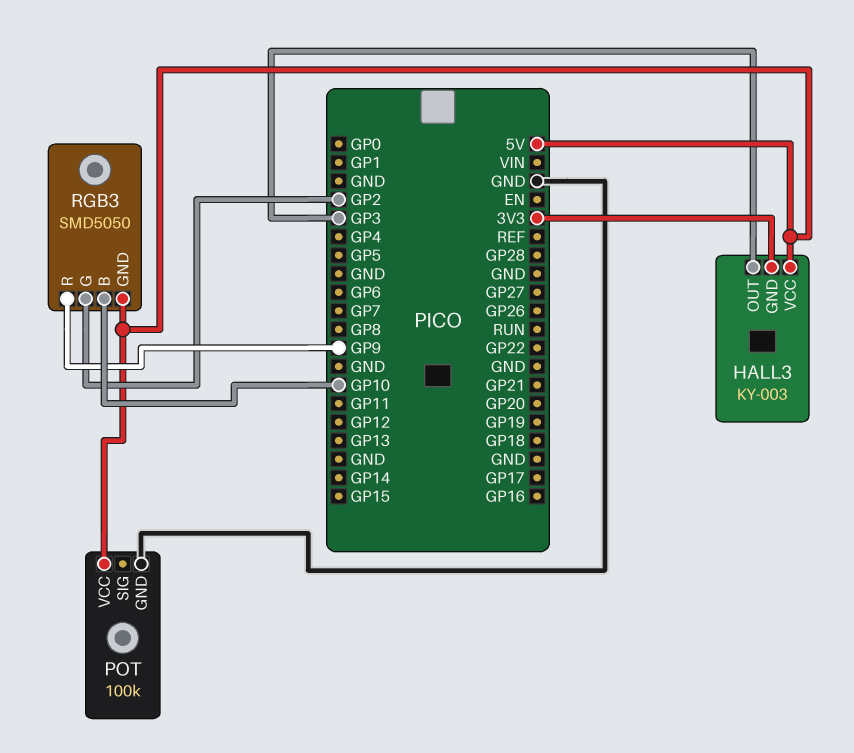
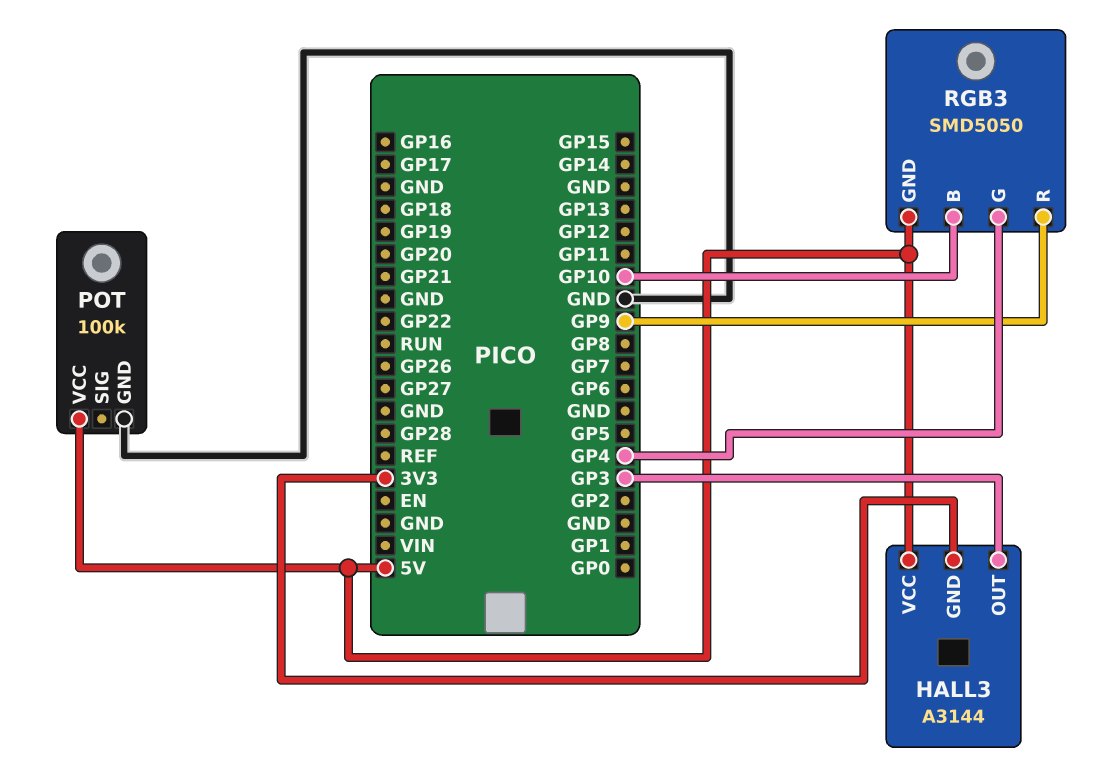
HALL3: KY-003 -> A3144
RGB3 pin G: GP2 -> GP4

